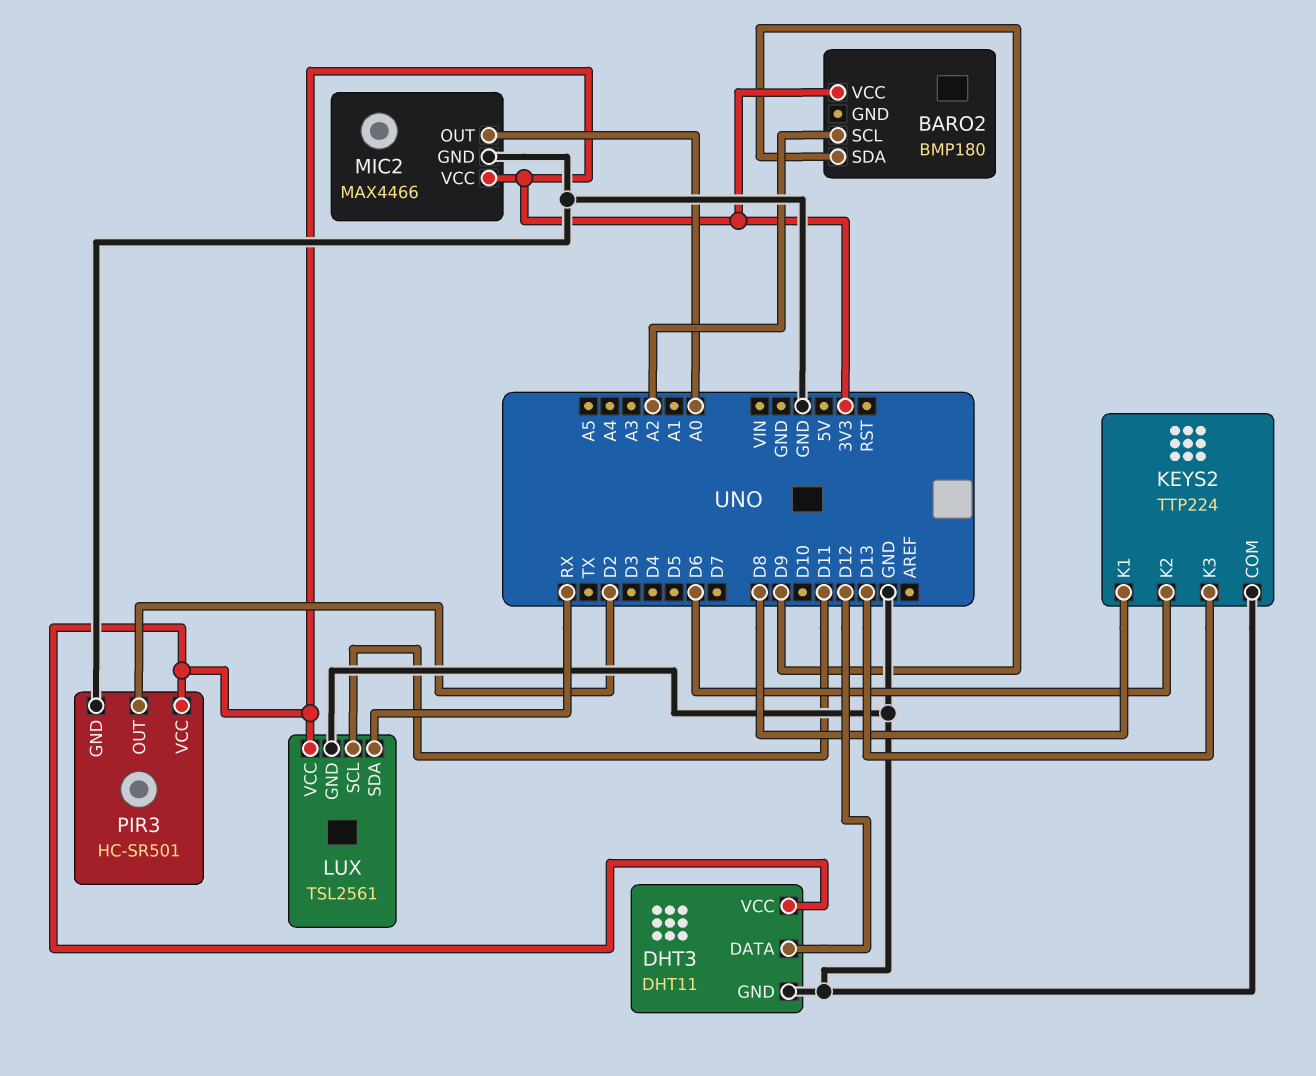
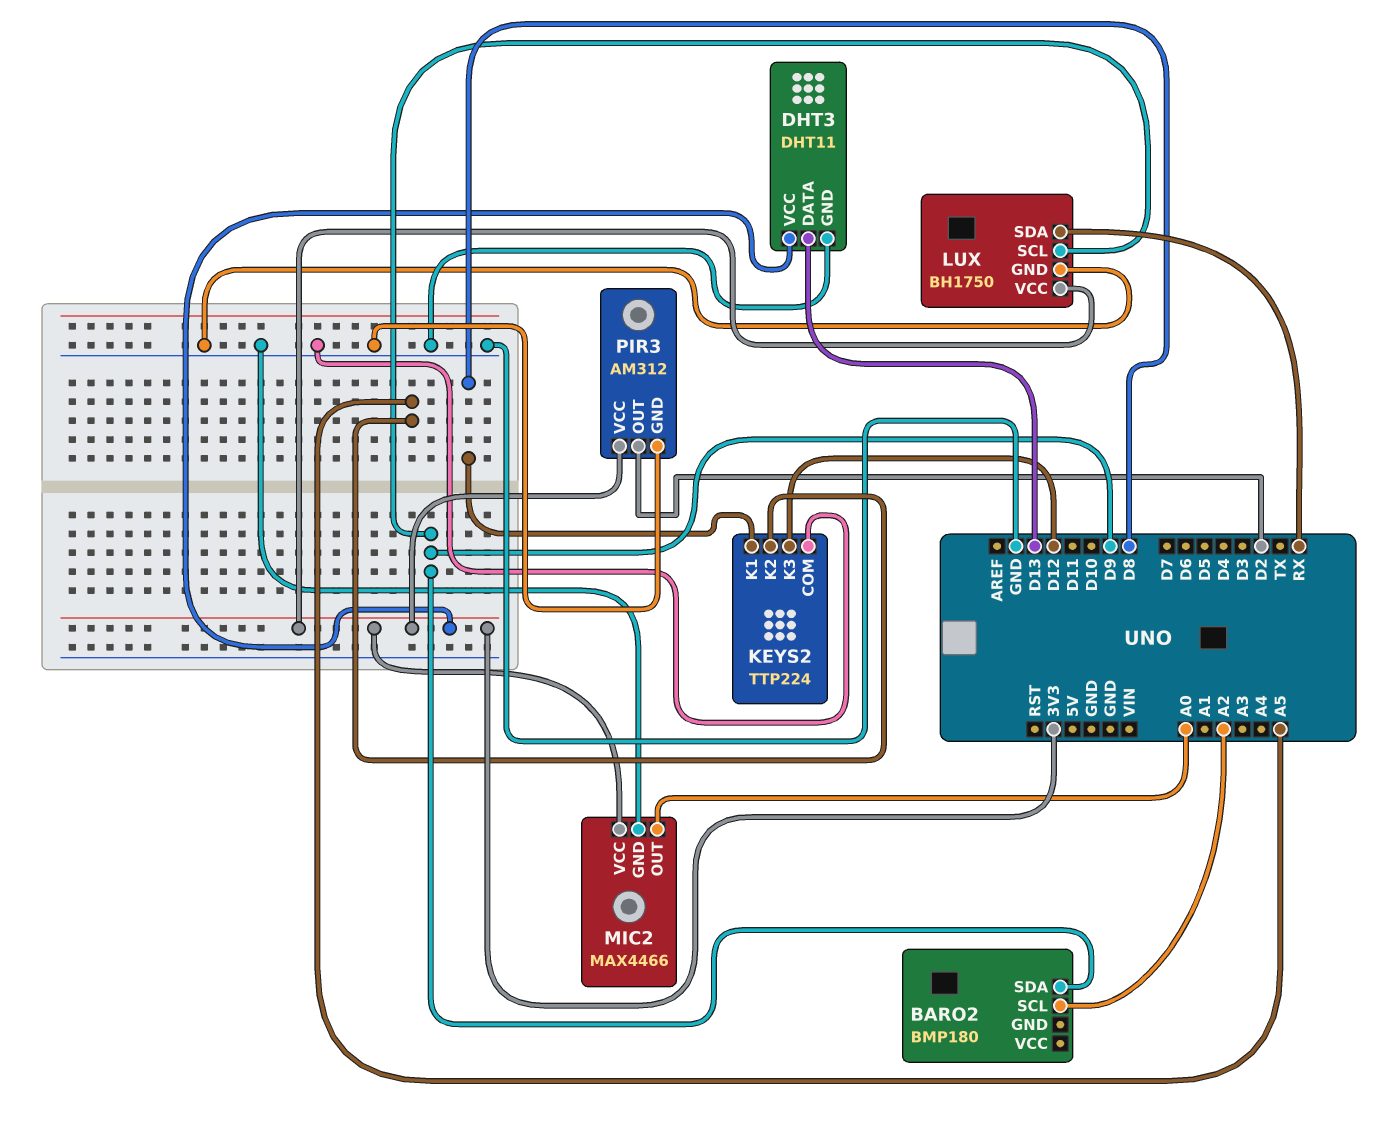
BARO2 pin VCC: 3V3 -> none
DHT3 pin DATA: D12 -> D13
KEYS2 pin K2: D6 -> A5
KEYS2 pin K3: D13 -> D12
LUX: TSL2561 -> BH1750
LUX pin SCL: D11 -> D9
PIR3: HC-SR501 -> AM312

